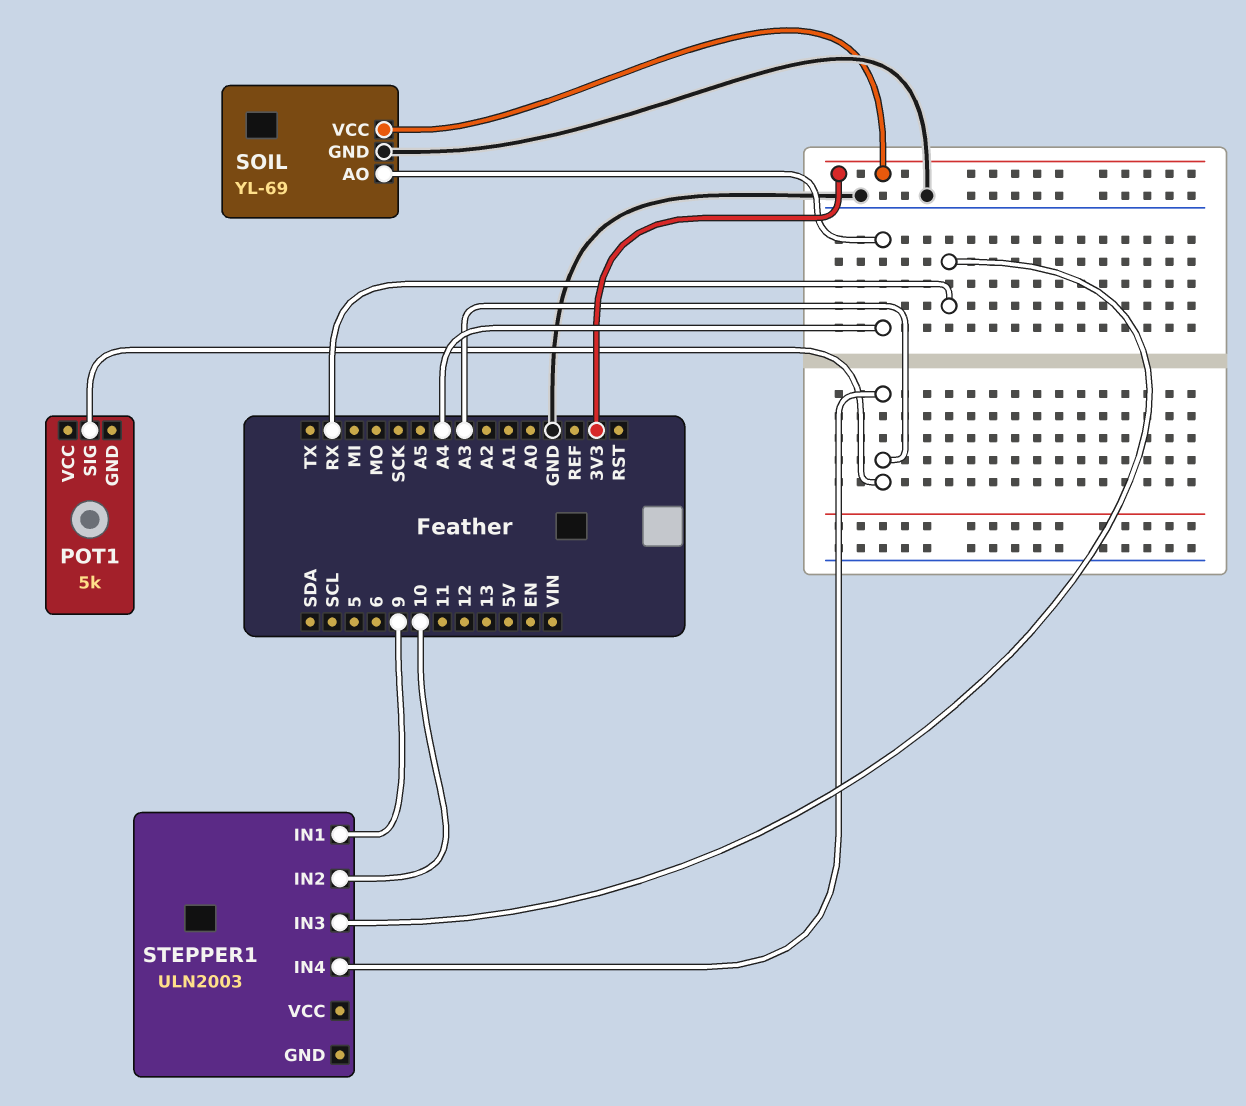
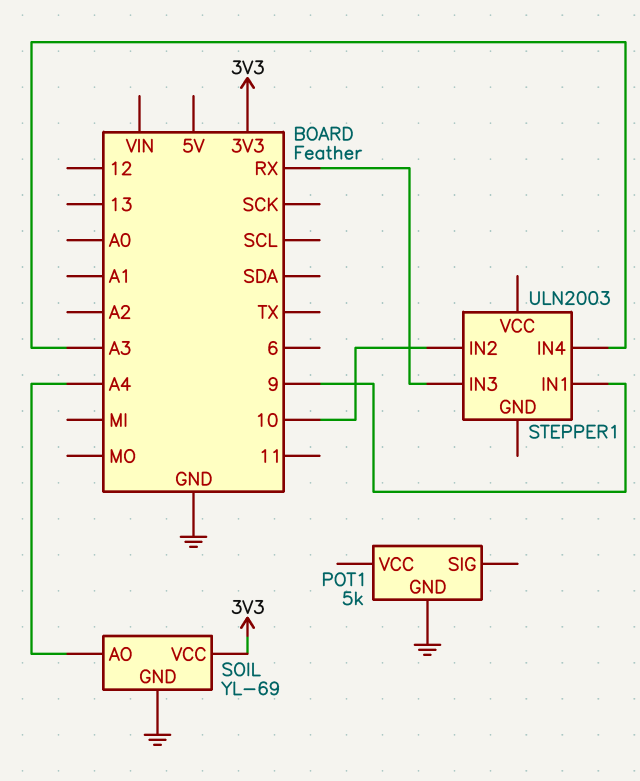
POT1 pin GND: none -> GND
POT1 pin SIG: A3 -> none

